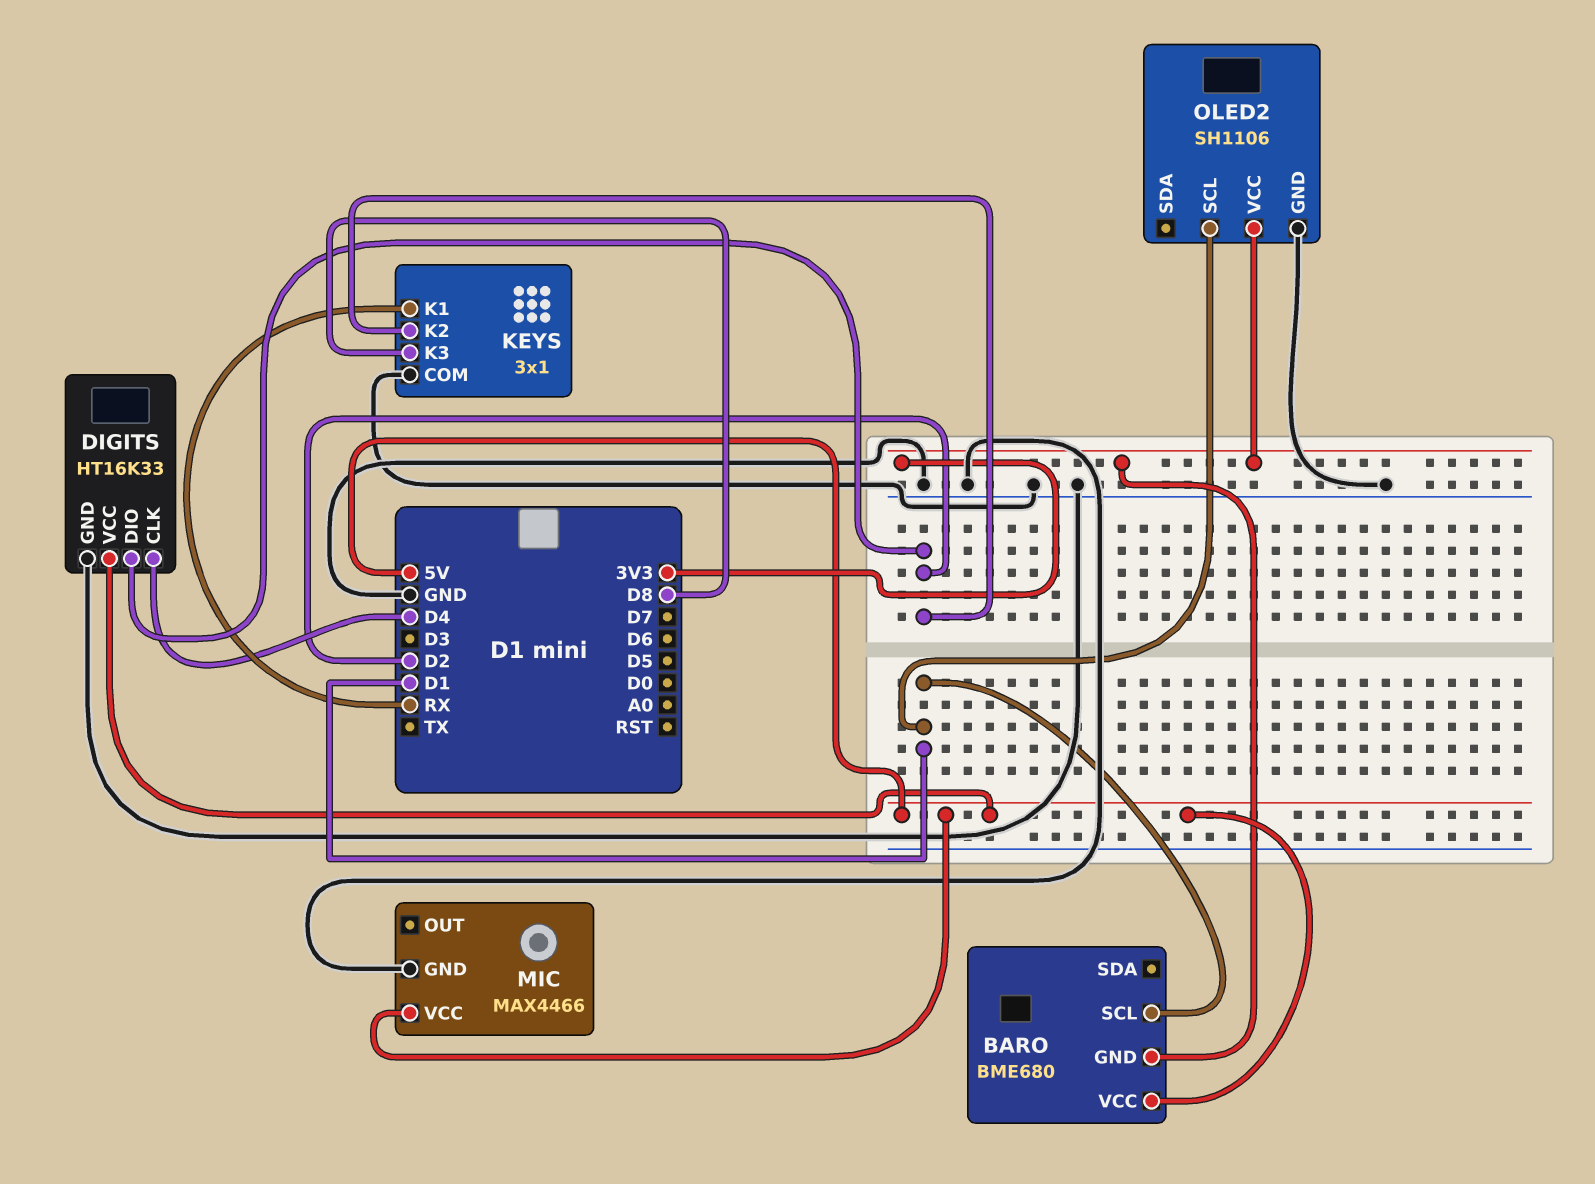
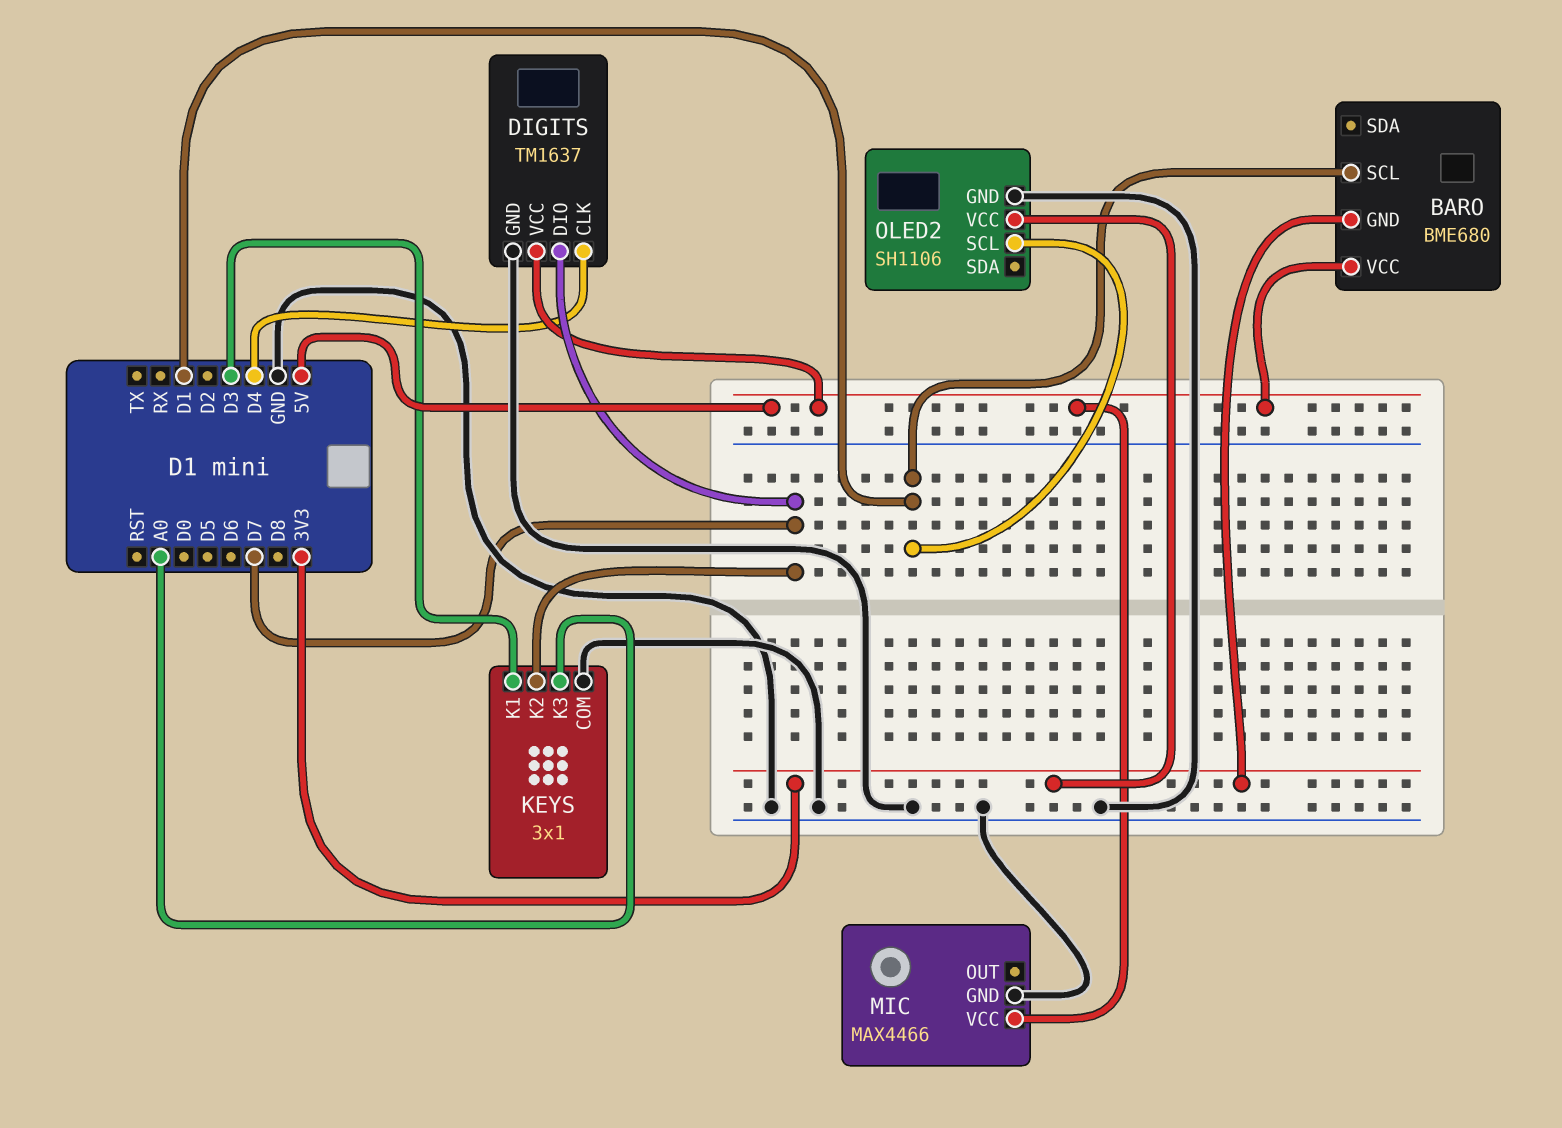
DIGITS: HT16K33 -> TM1637
DIGITS pin DIO: D2 -> D7
KEYS pin K1: RX -> D3
KEYS pin K2: D2 -> D7
KEYS pin K3: D8 -> A0

